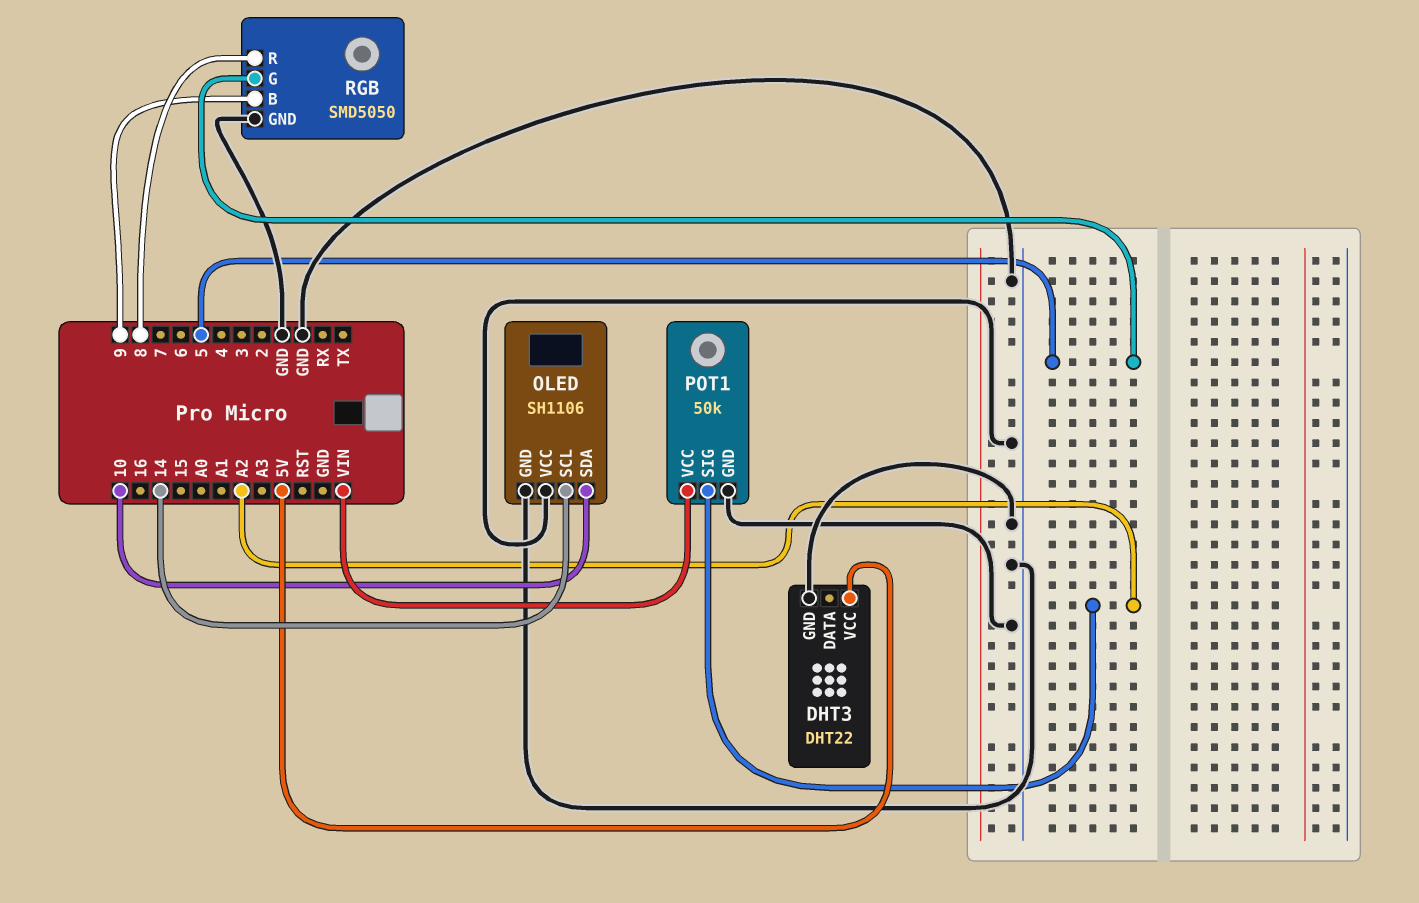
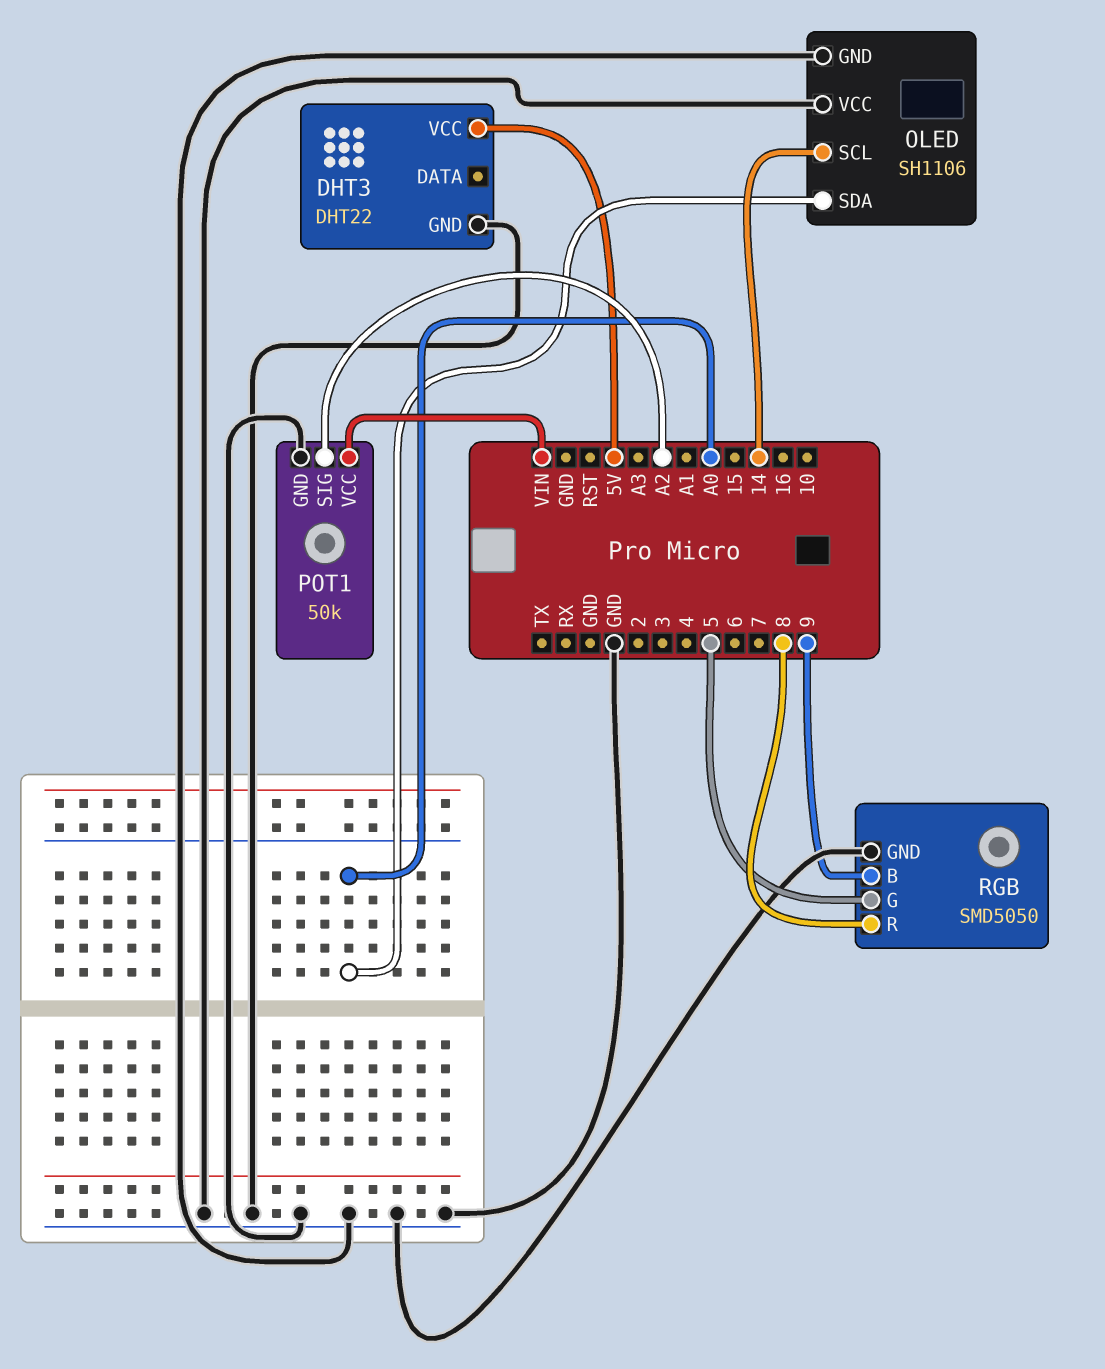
OLED pin SDA: 10 -> A0

